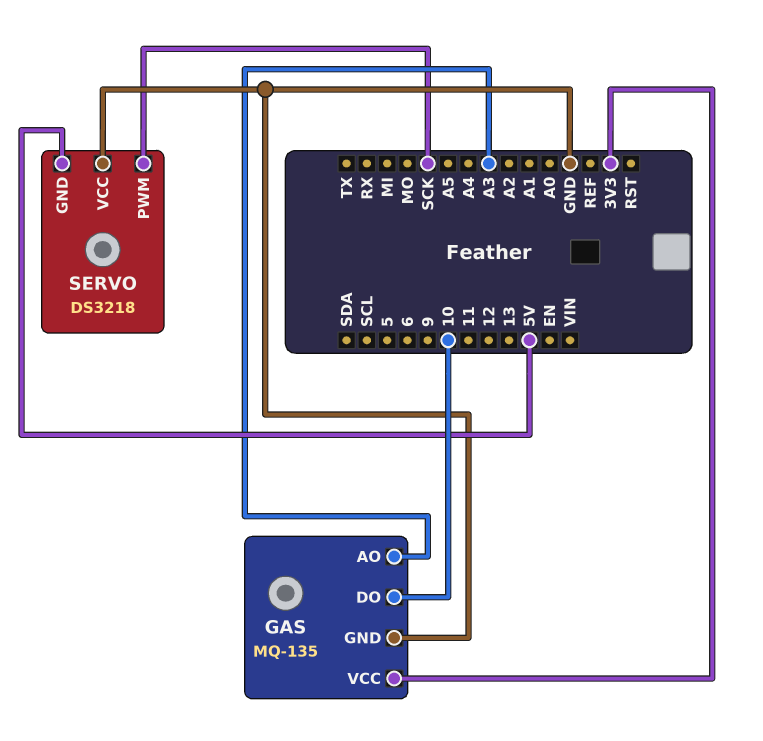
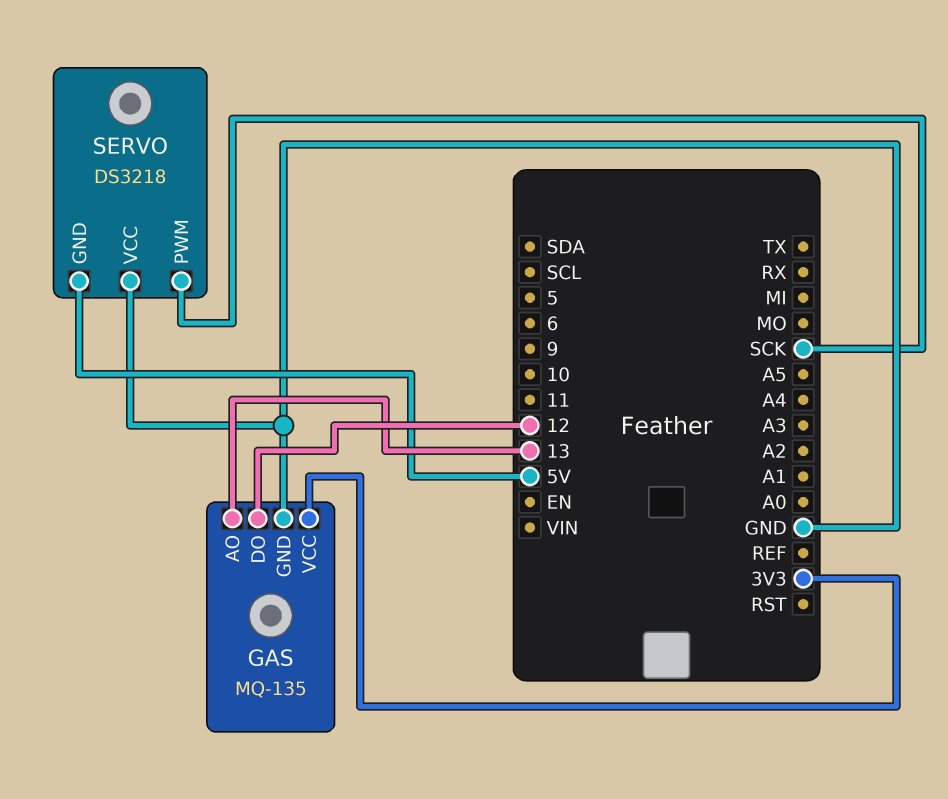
GAS pin AO: A3 -> 13
GAS pin DO: 10 -> 12

